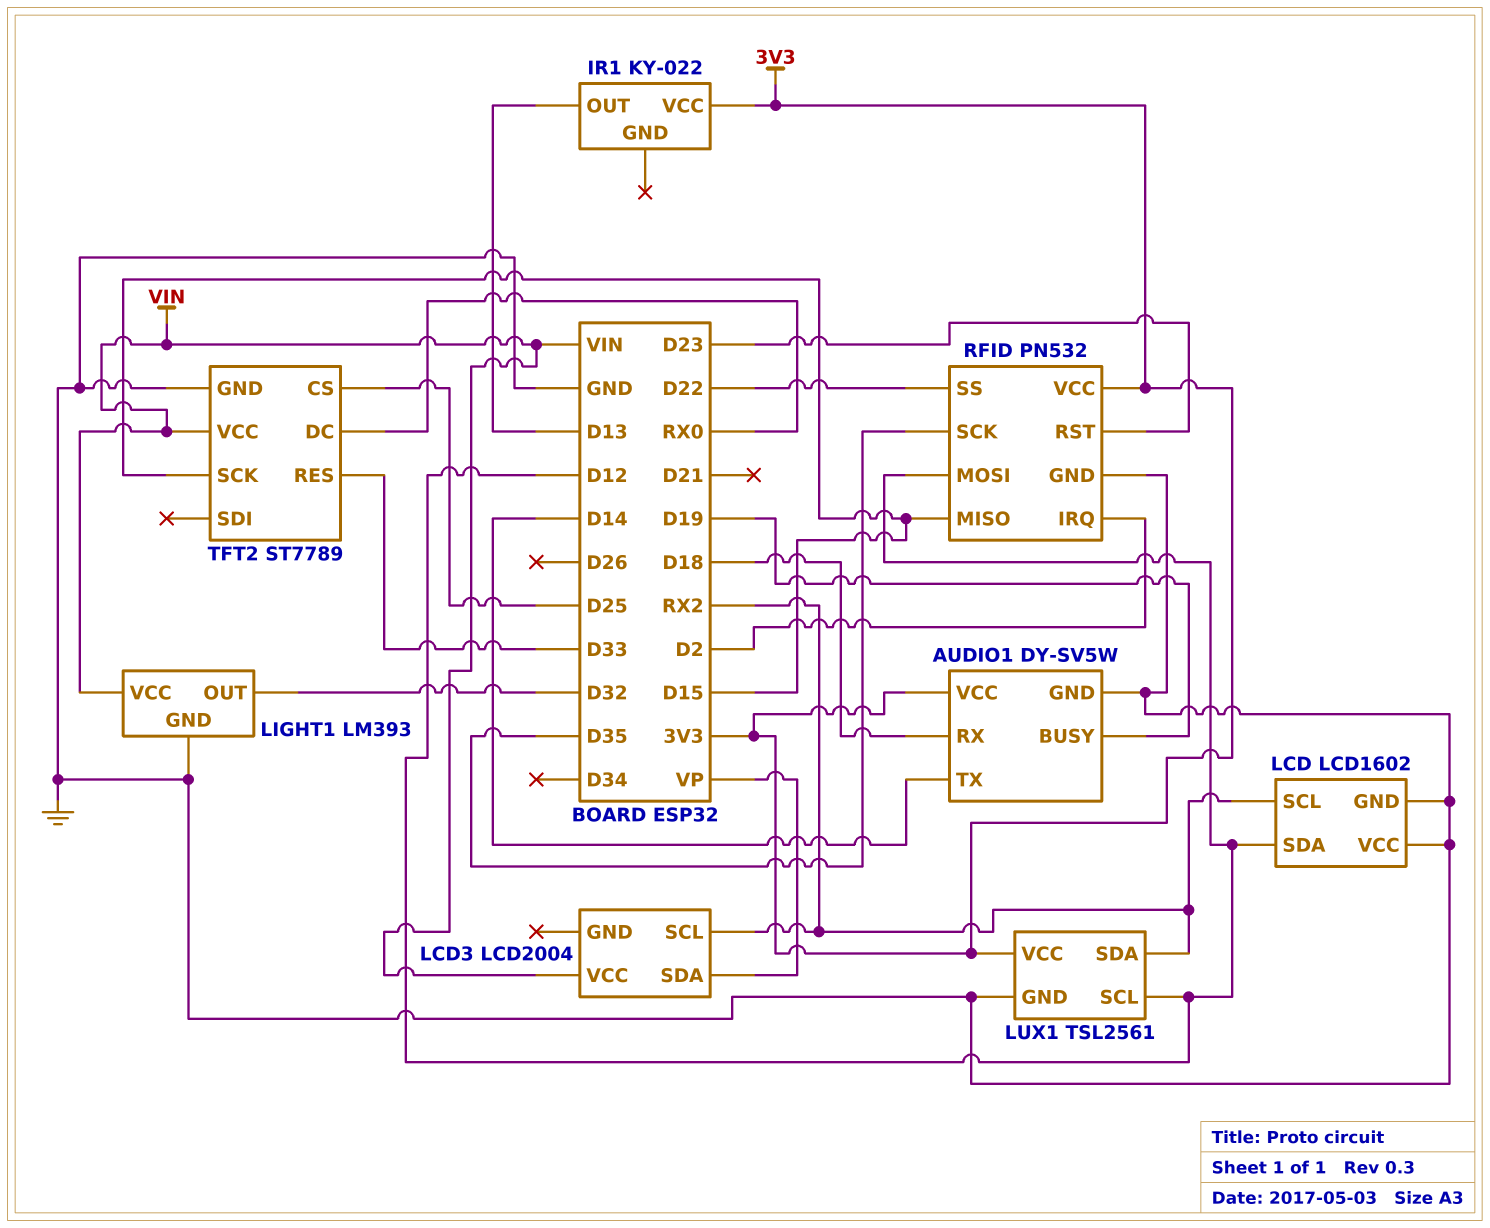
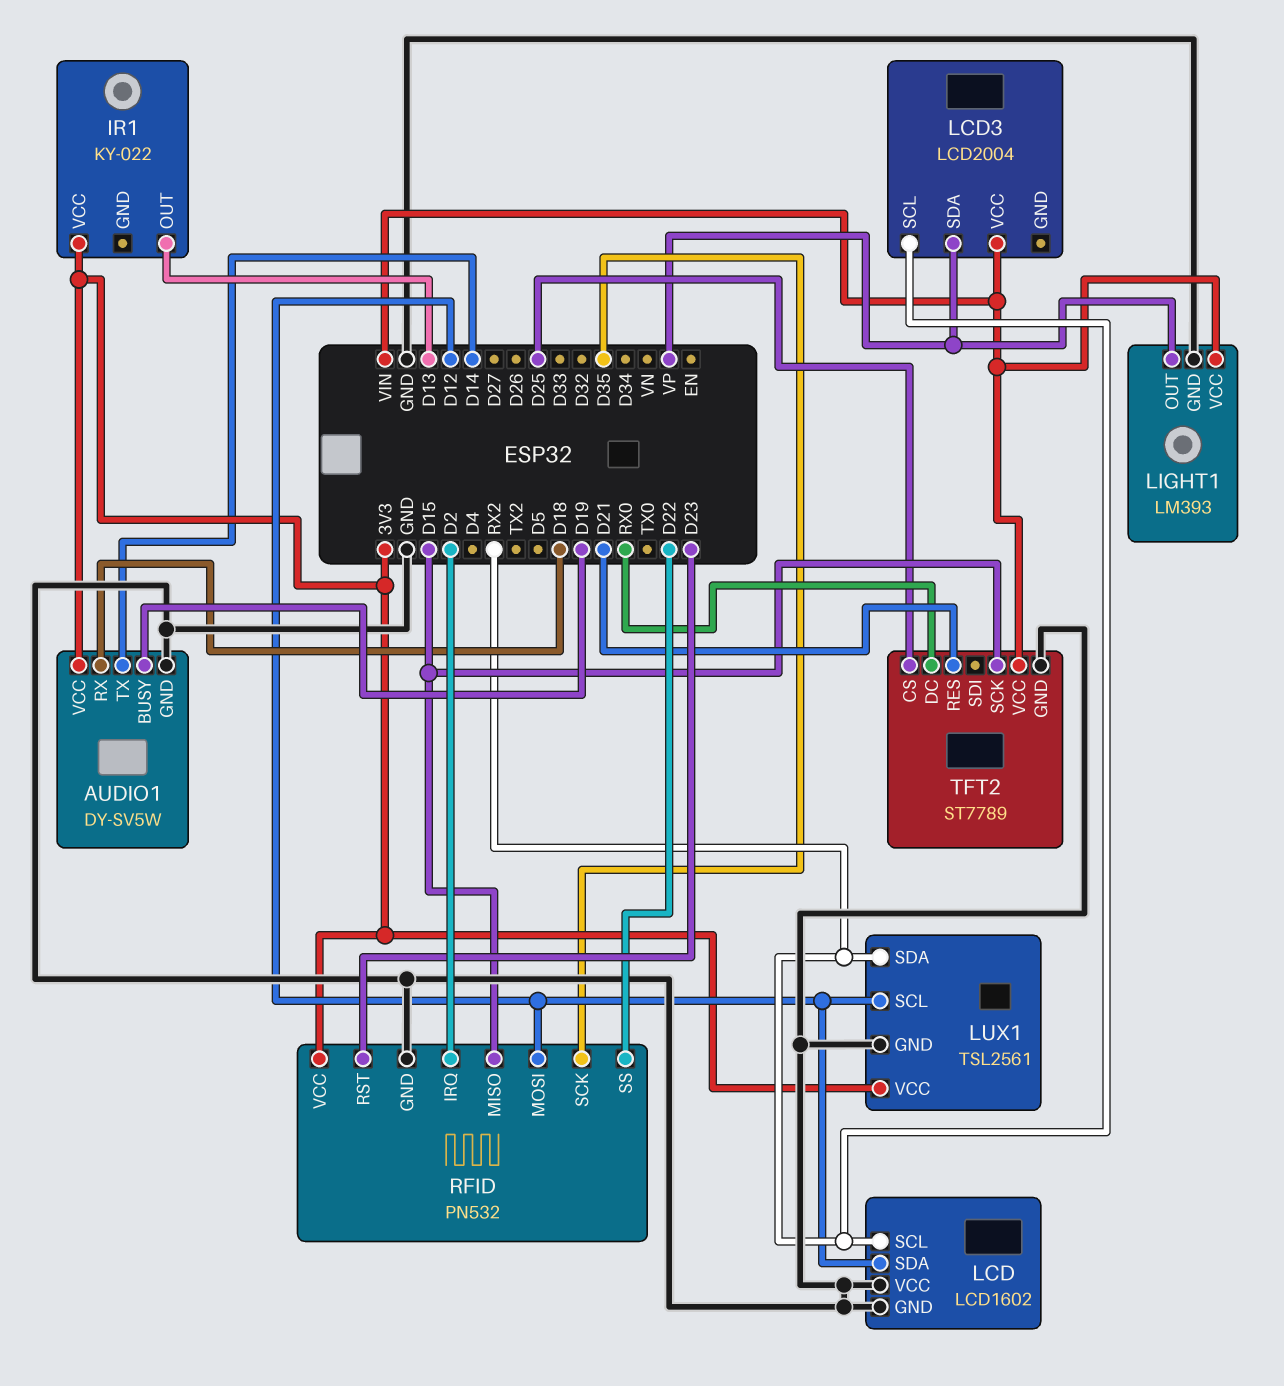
LIGHT1 pin OUT: D32 -> VP
TFT2 pin RES: D33 -> D21

